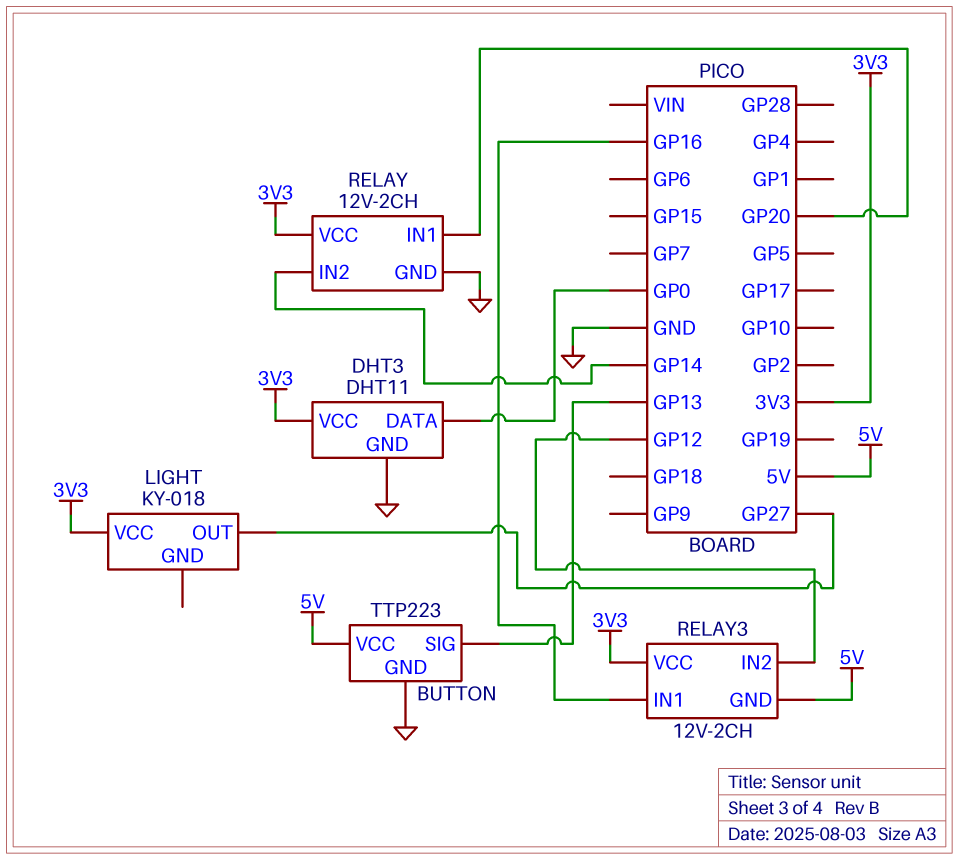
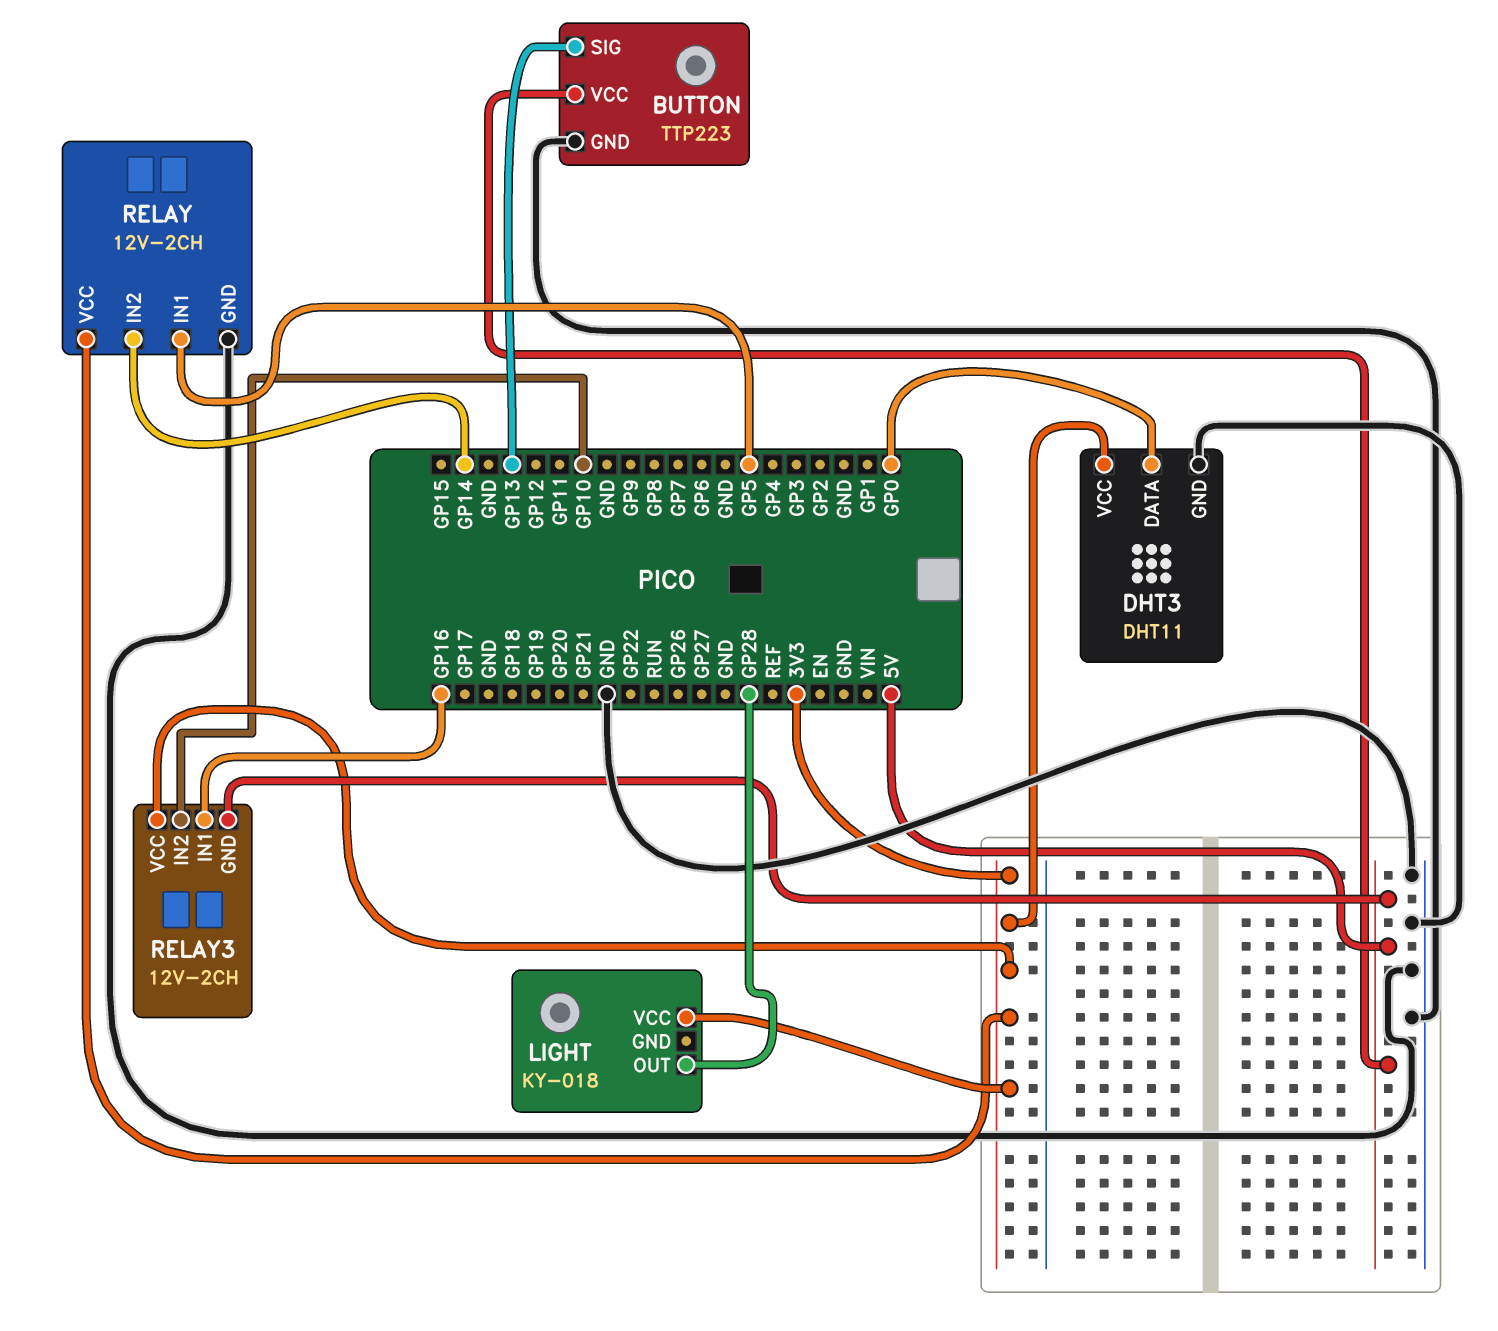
LIGHT pin OUT: GP27 -> GP28
RELAY pin IN1: GP20 -> GP5
RELAY3 pin IN2: GP12 -> GP10

